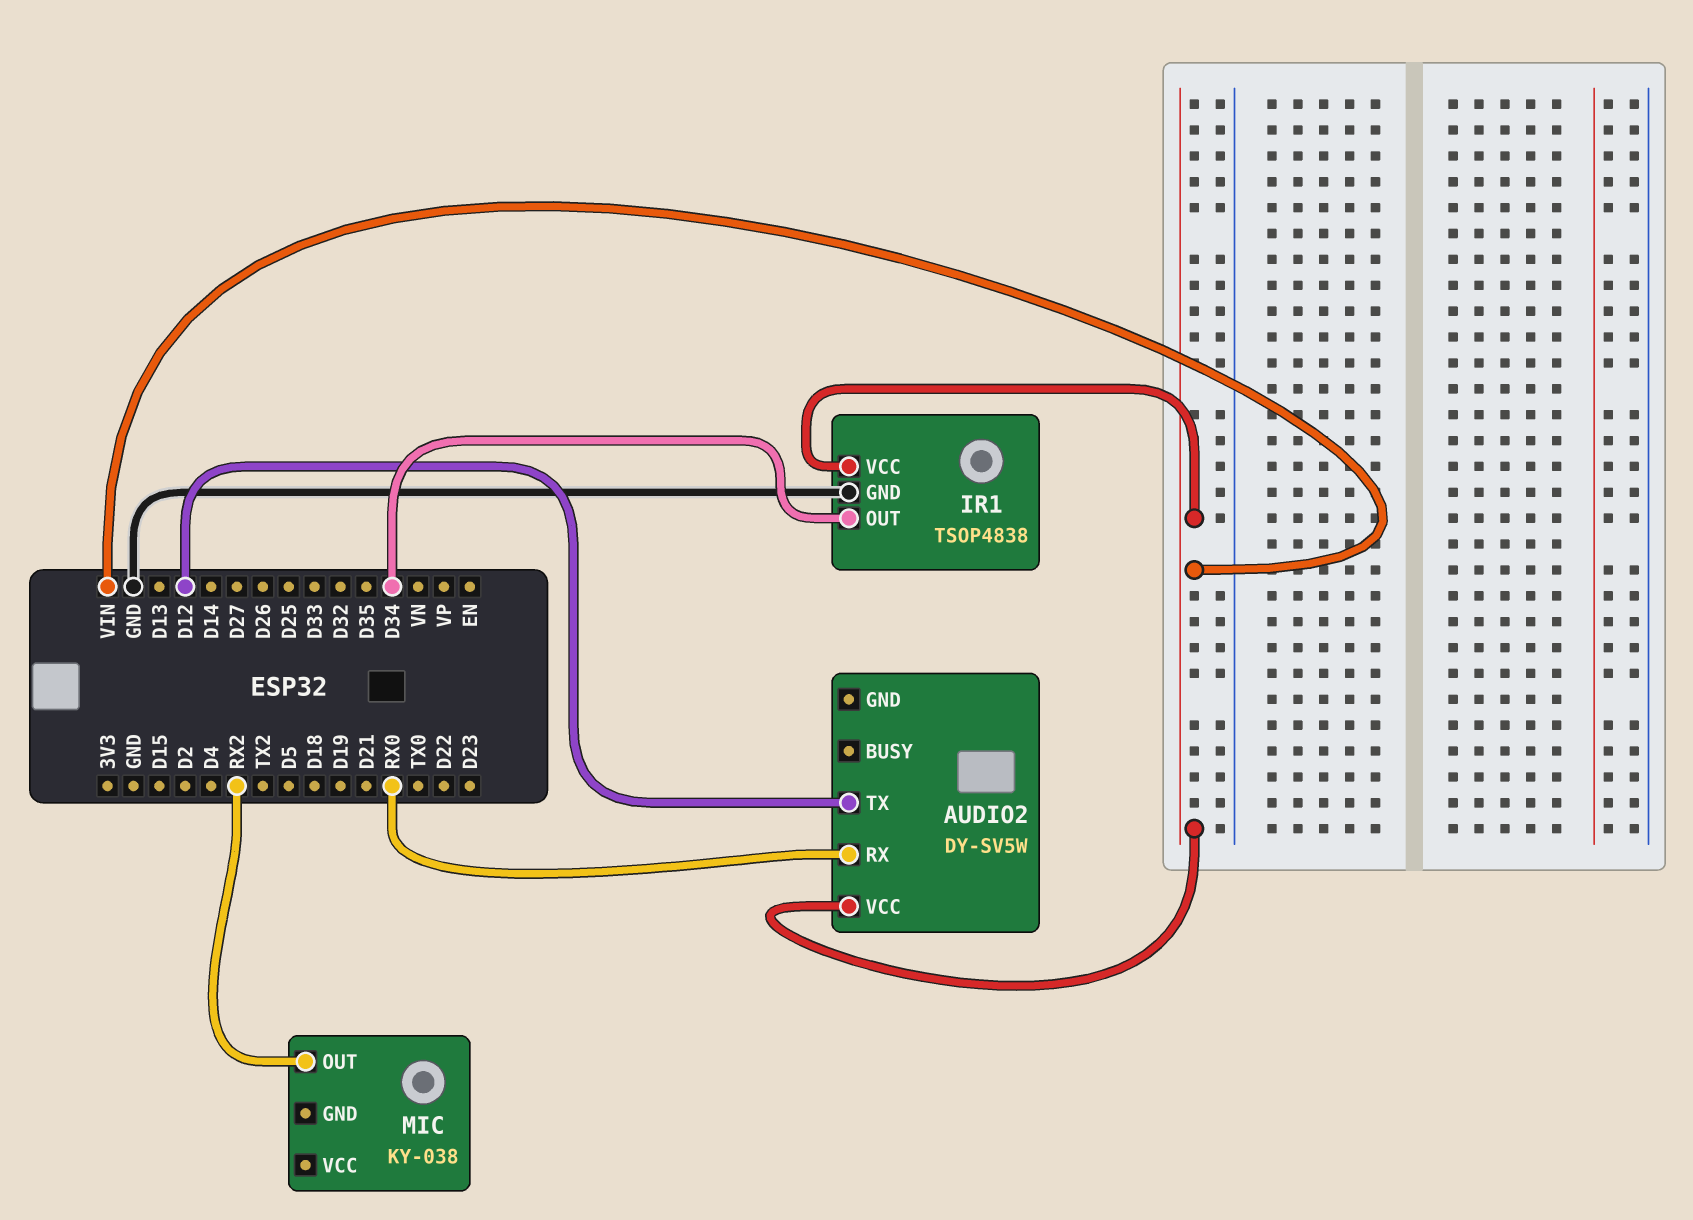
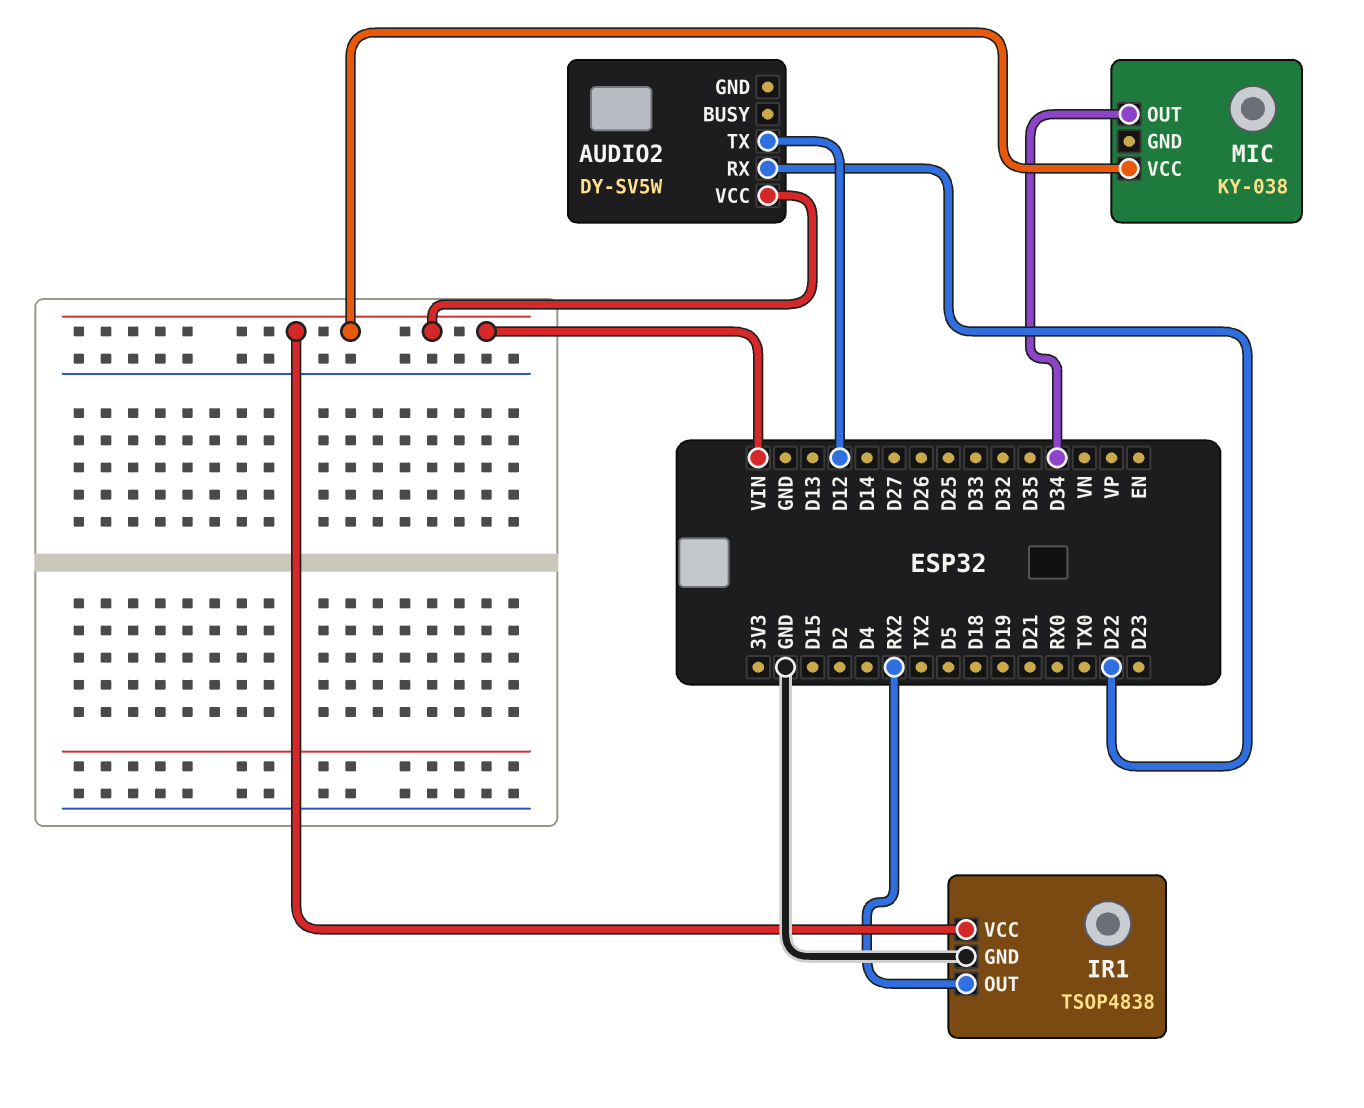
AUDIO2 pin RX: RX0 -> D22
IR1 pin OUT: D34 -> RX2
MIC pin OUT: RX2 -> D34
MIC pin VCC: none -> VIN

